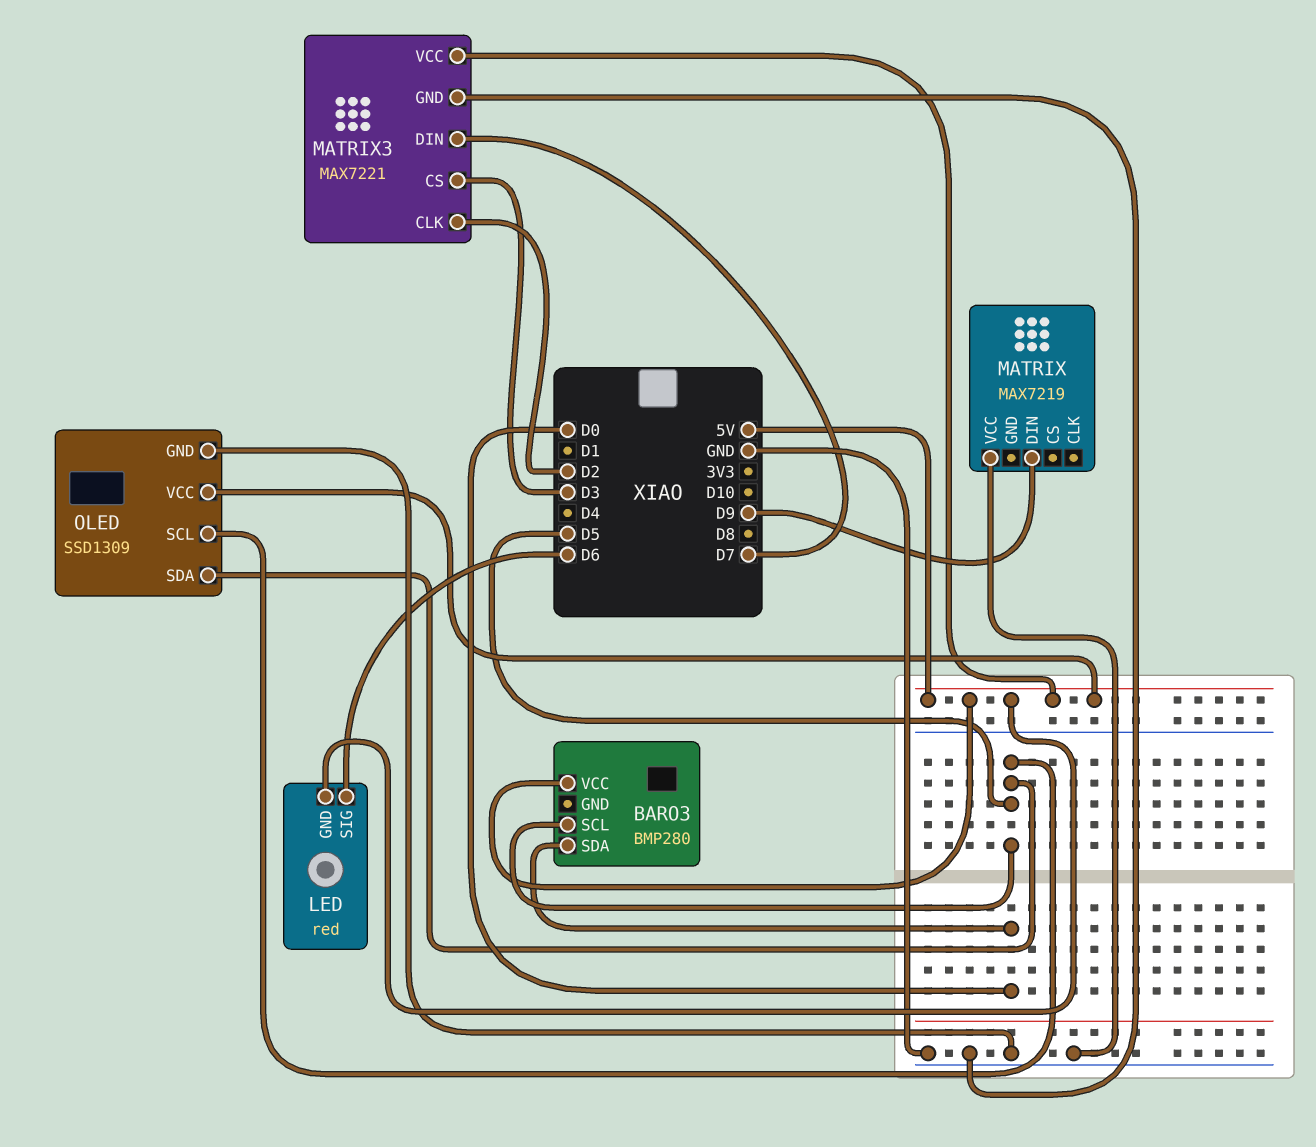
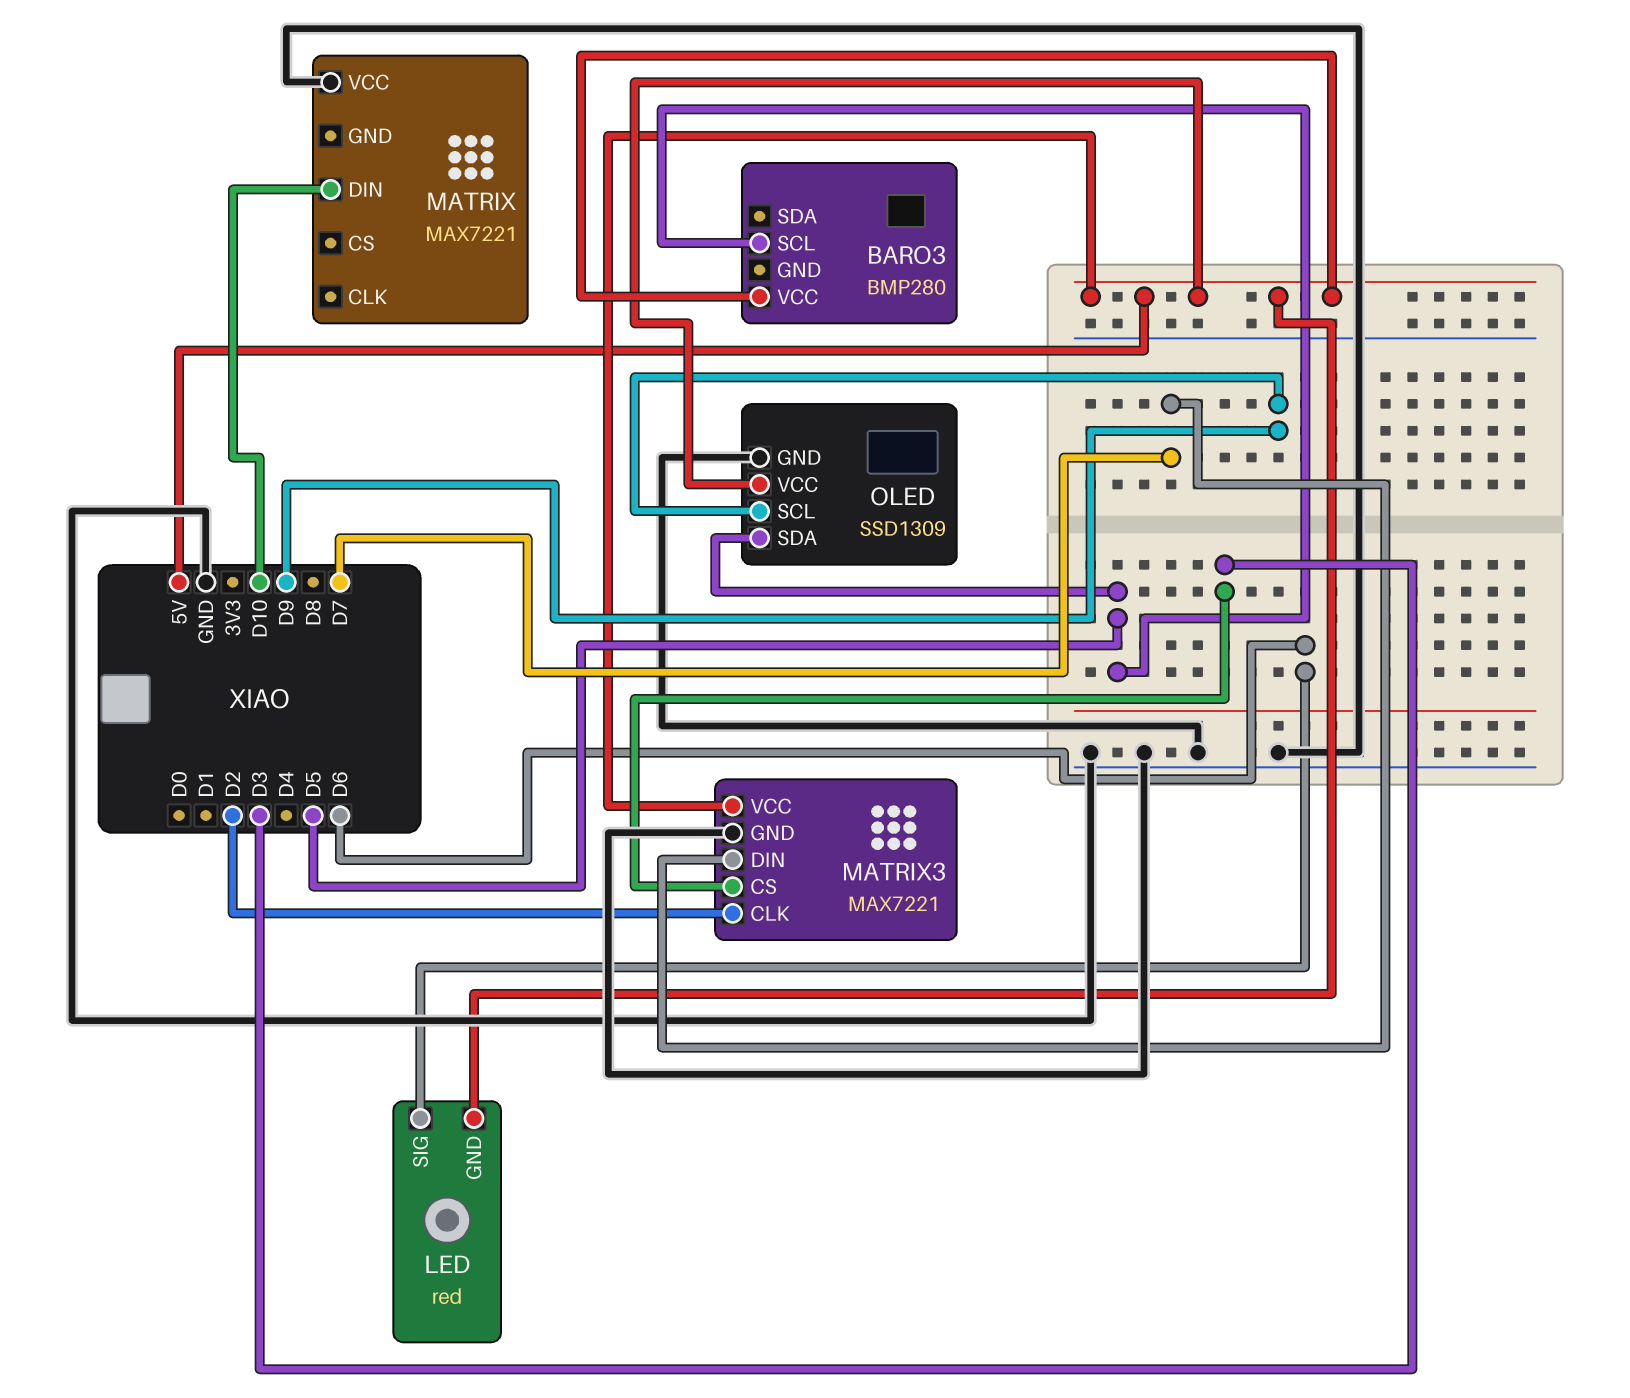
BARO3 pin SDA: D0 -> none
MATRIX: MAX7219 -> MAX7221
MATRIX pin DIN: D9 -> D10
OLED pin SCL: D5 -> D9

